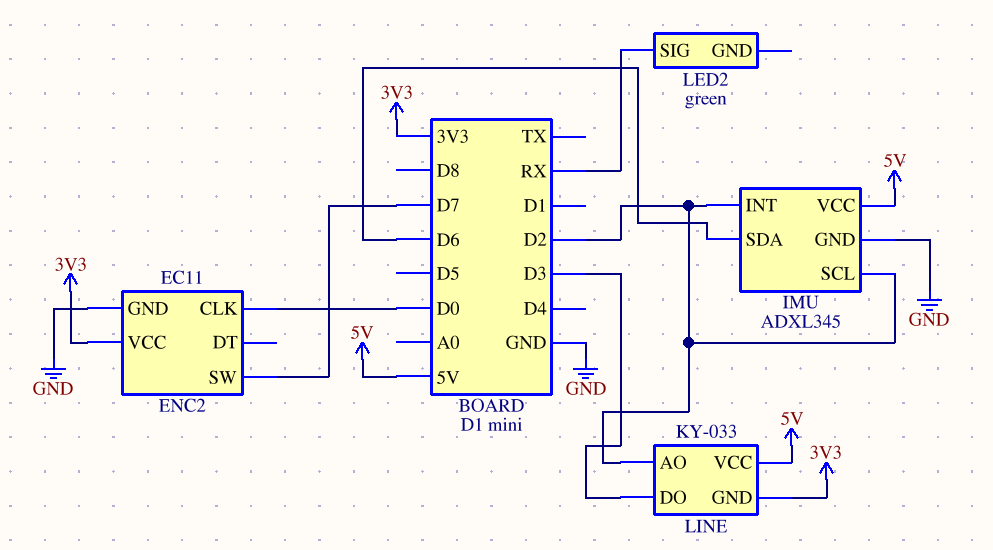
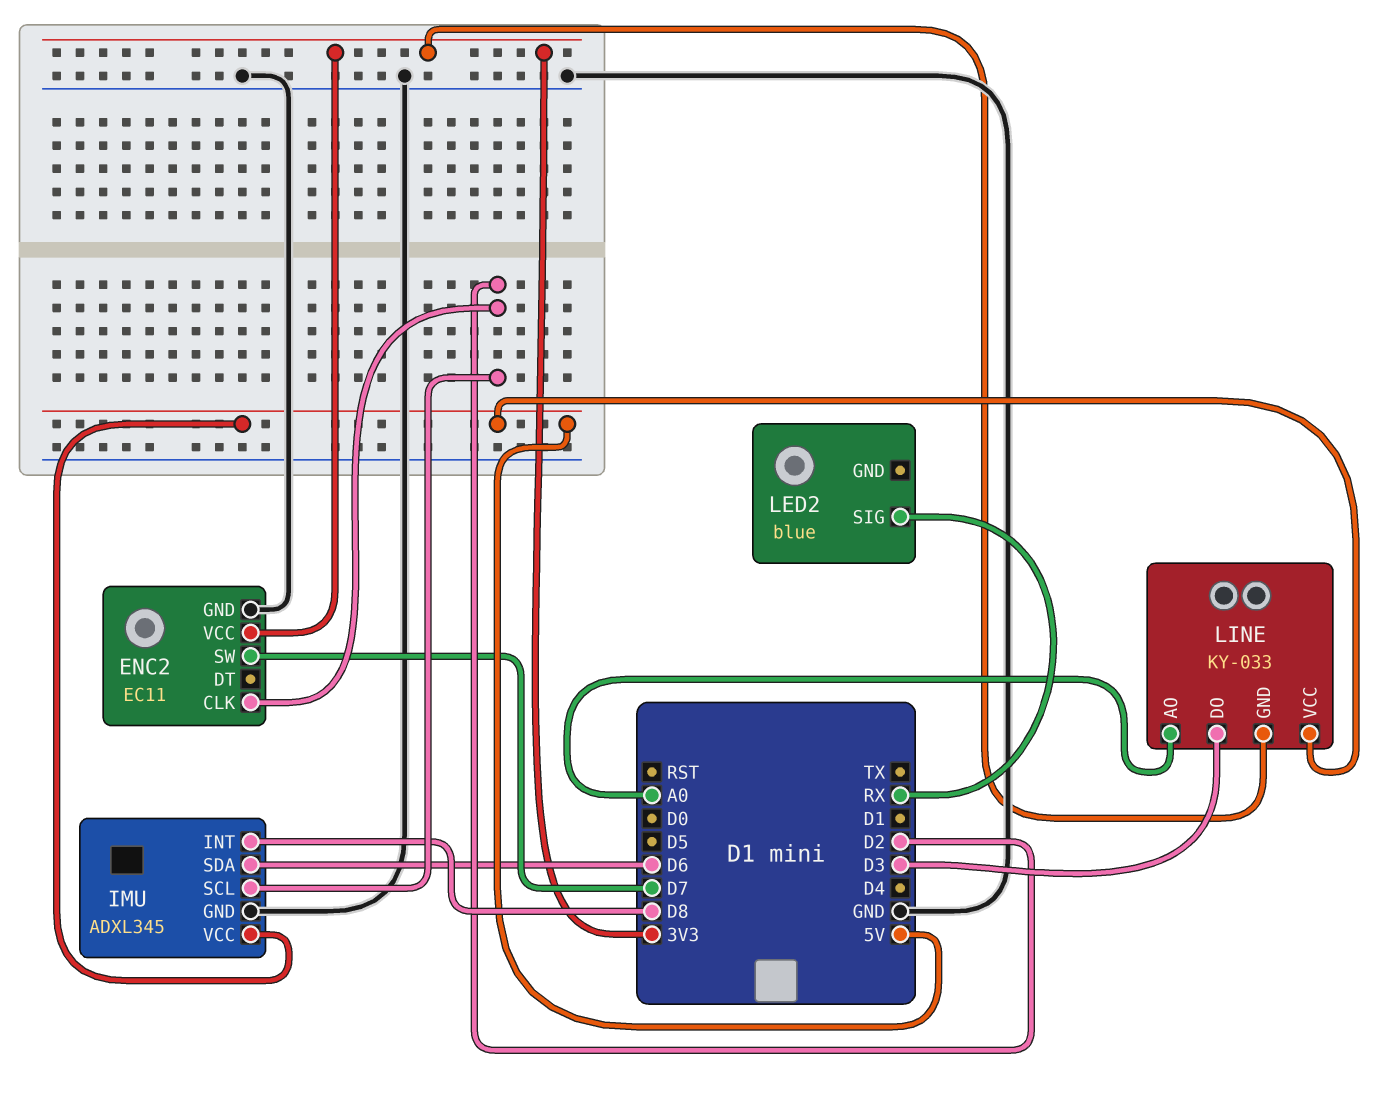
ENC2 pin CLK: D0 -> D2
IMU pin INT: D2 -> D8
LED2: green -> blue
LINE pin AO: D2 -> A0

